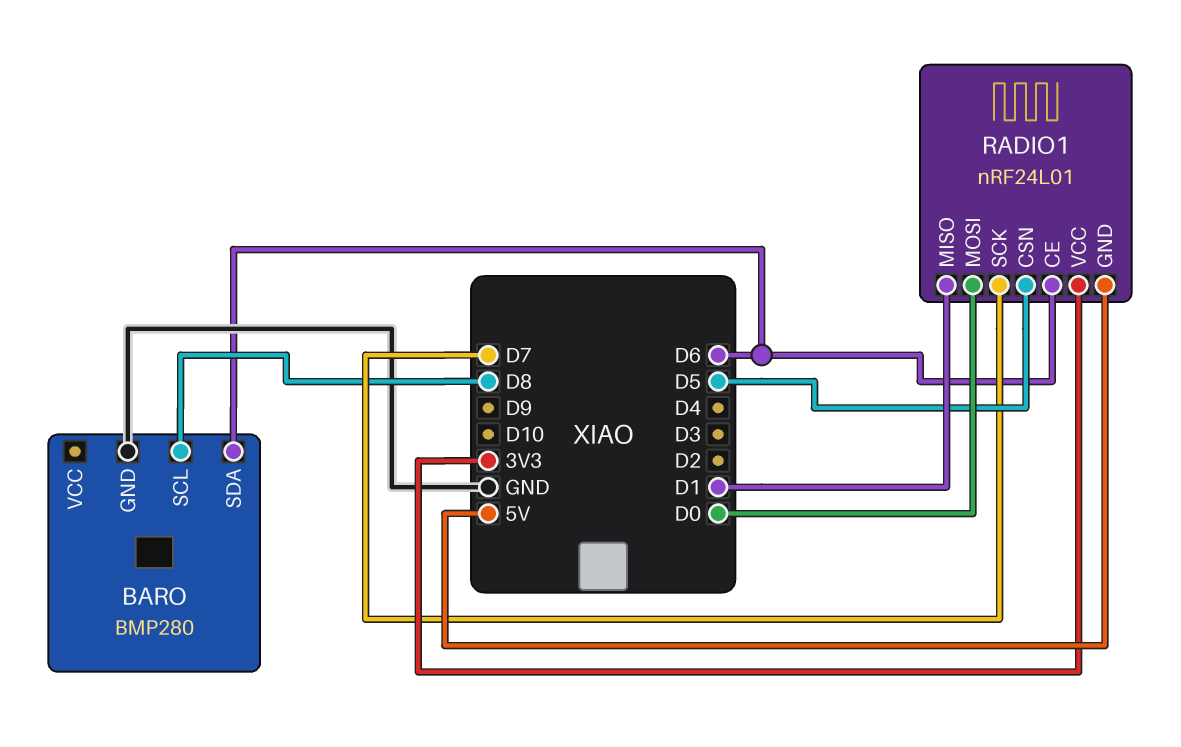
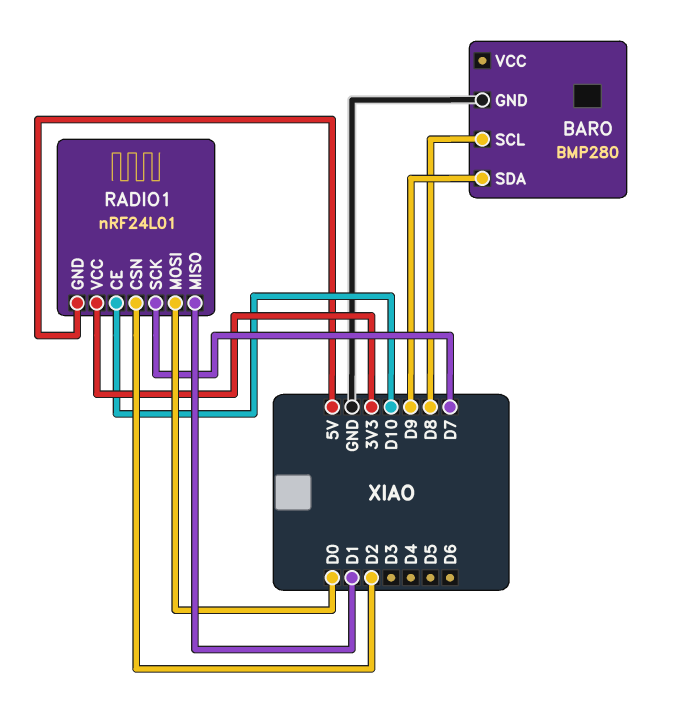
BARO pin SDA: D6 -> D9
RADIO1 pin CE: D6 -> D10
RADIO1 pin CSN: D5 -> D2

